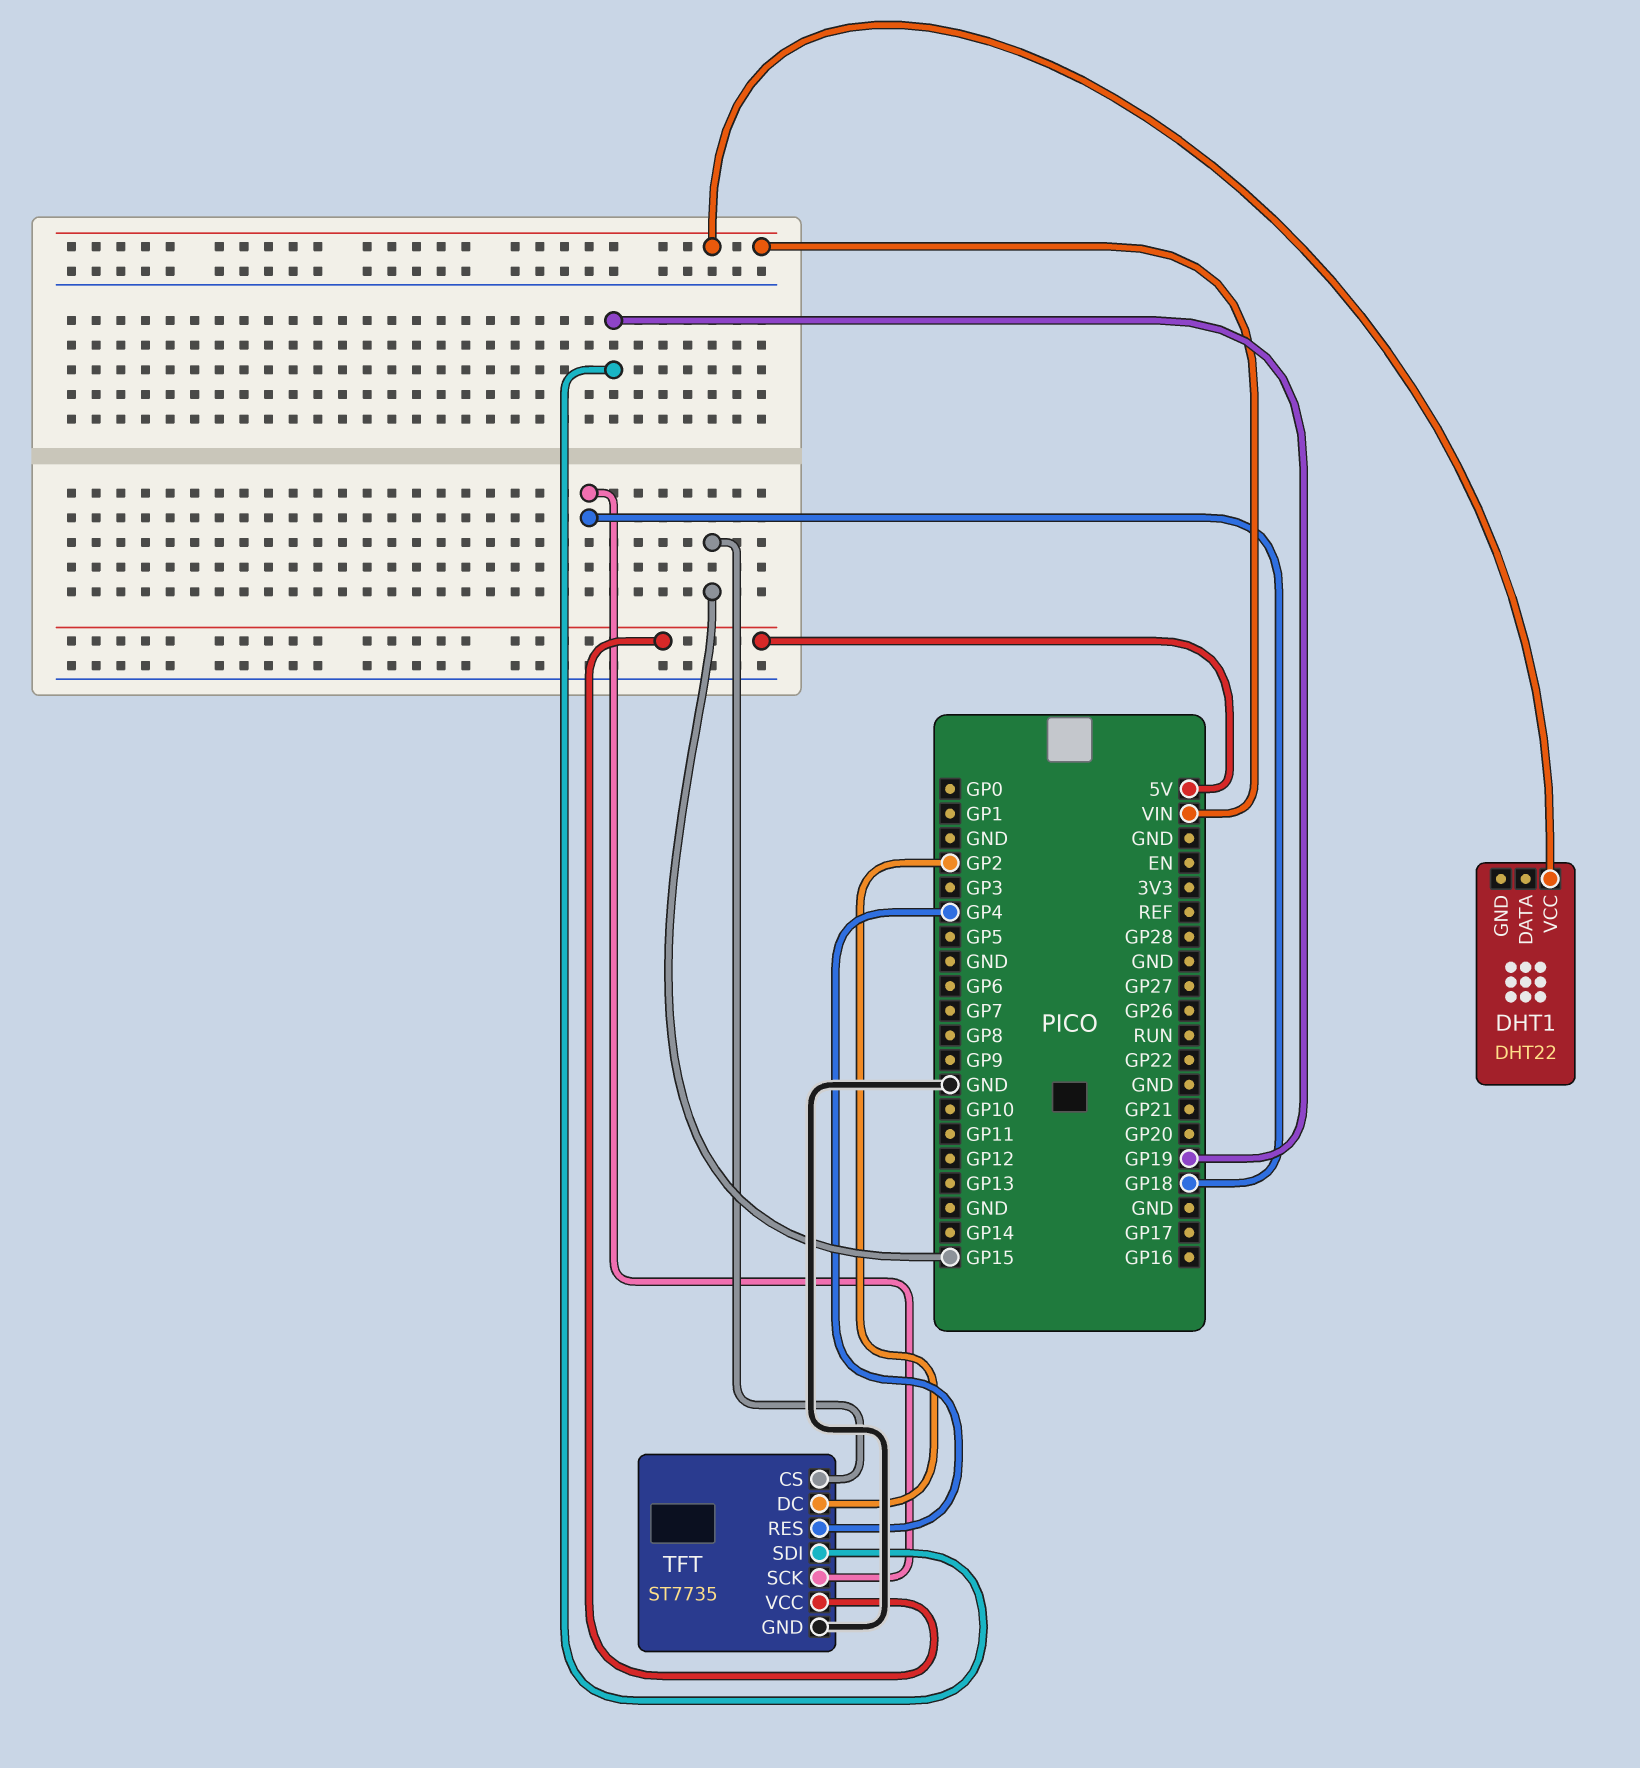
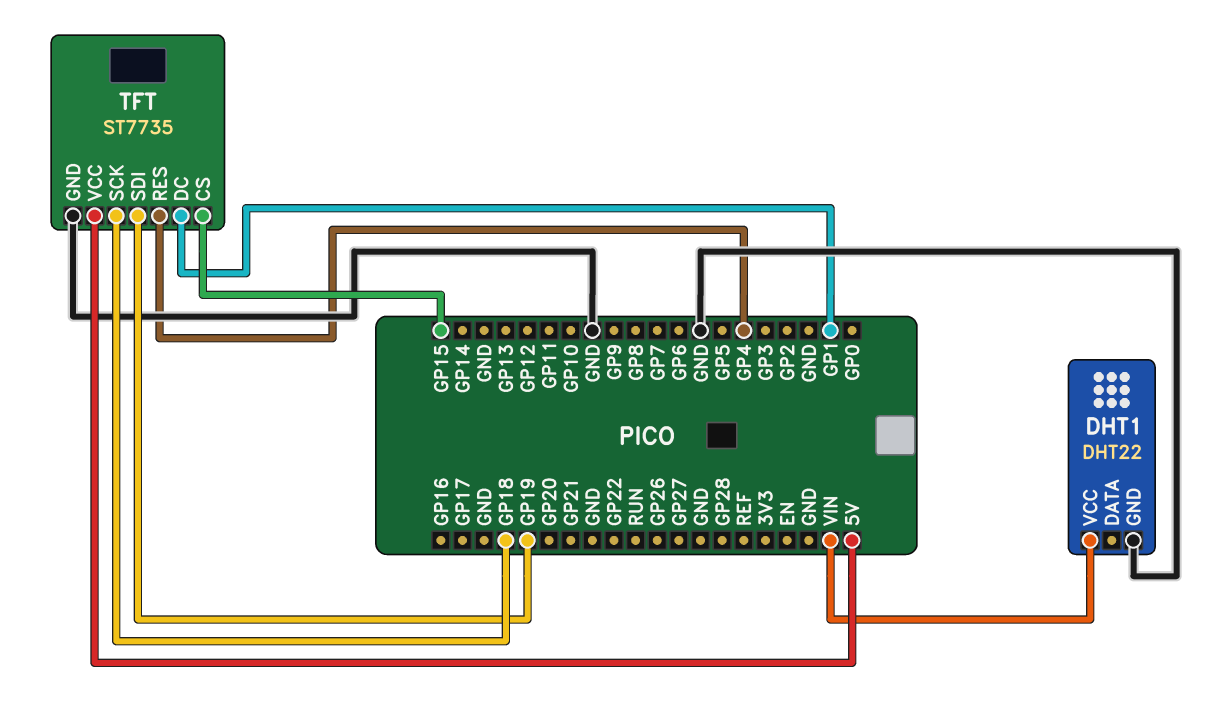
DHT1 pin GND: none -> GND
TFT pin DC: GP2 -> GP1

